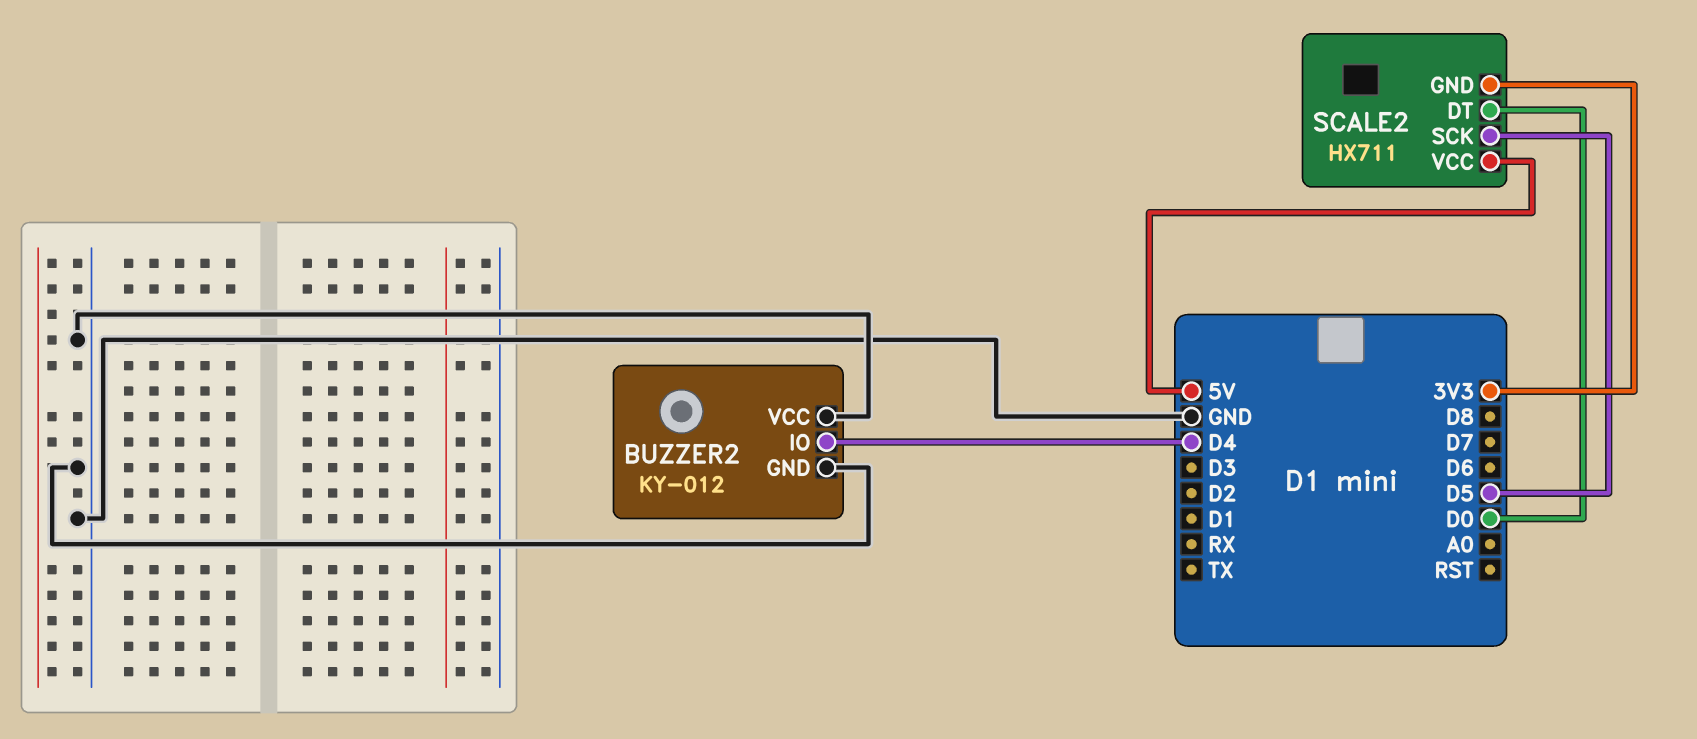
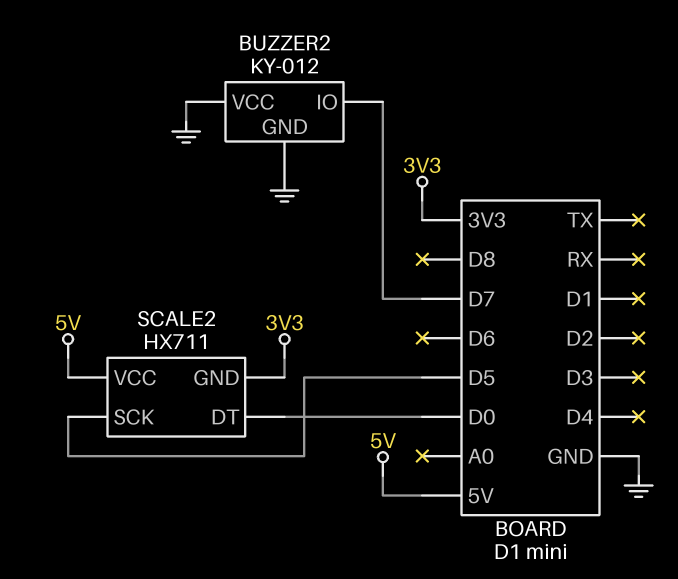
BUZZER2 pin IO: D4 -> D7

